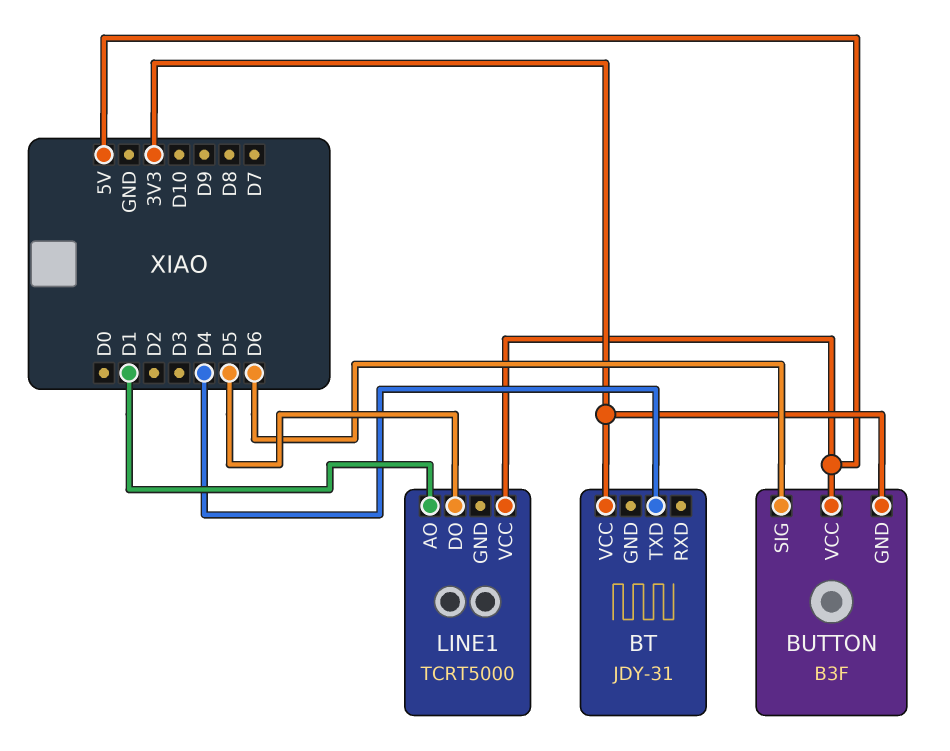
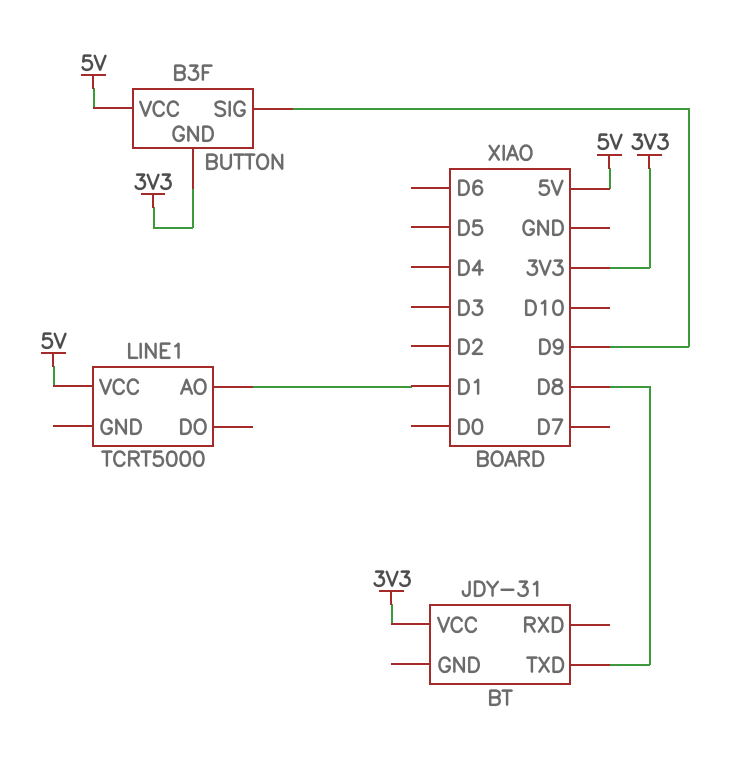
BT pin TXD: D4 -> D8
BUTTON pin SIG: D6 -> D9
LINE1 pin DO: D5 -> none

